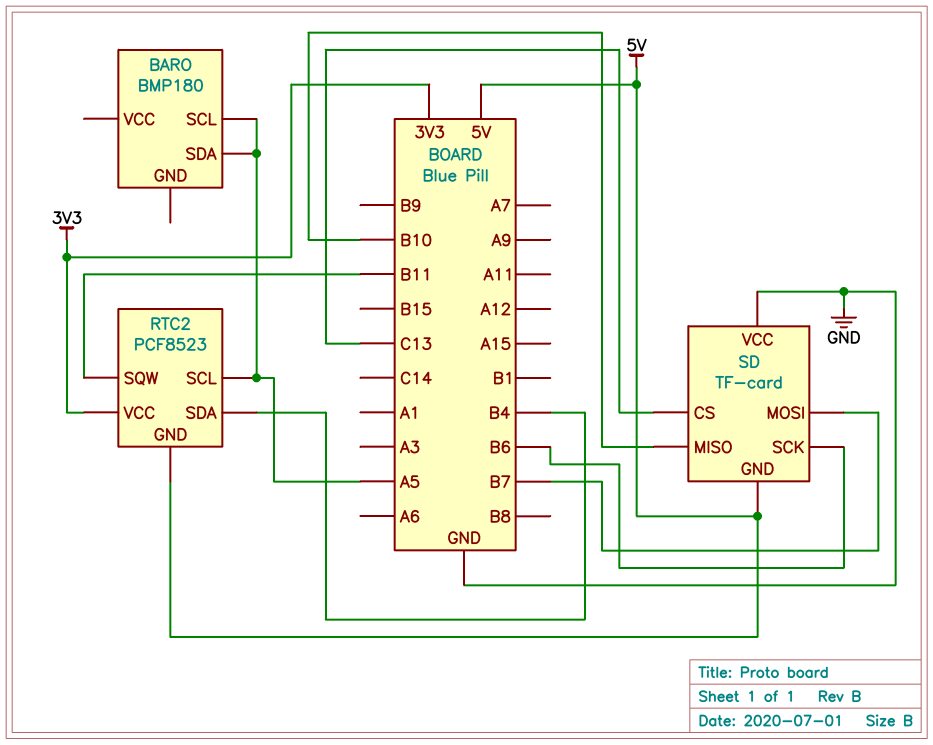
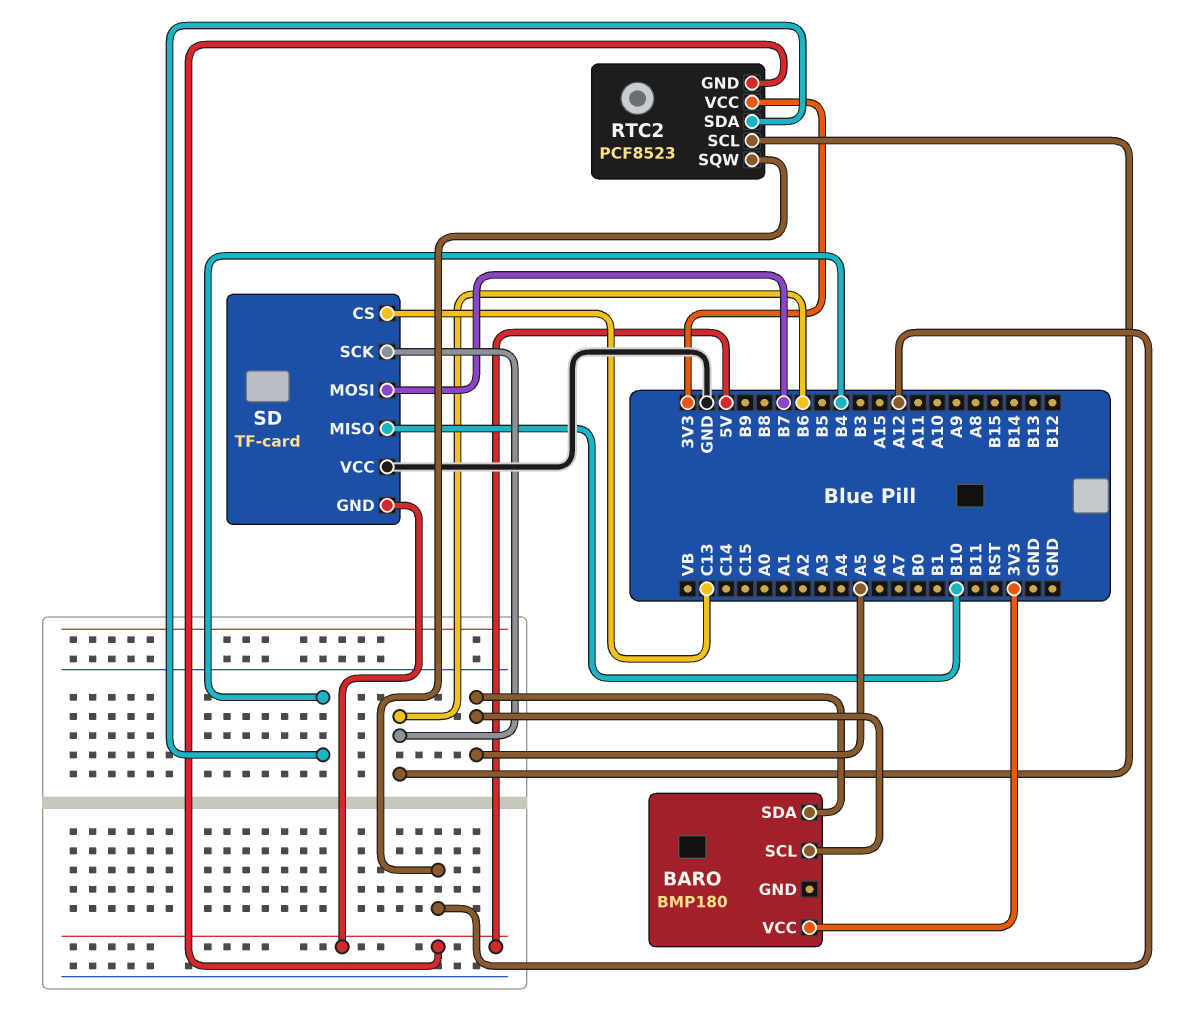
BARO pin VCC: none -> 3V3
RTC2 pin SCL: A5 -> B6
RTC2 pin SQW: B11 -> A12

